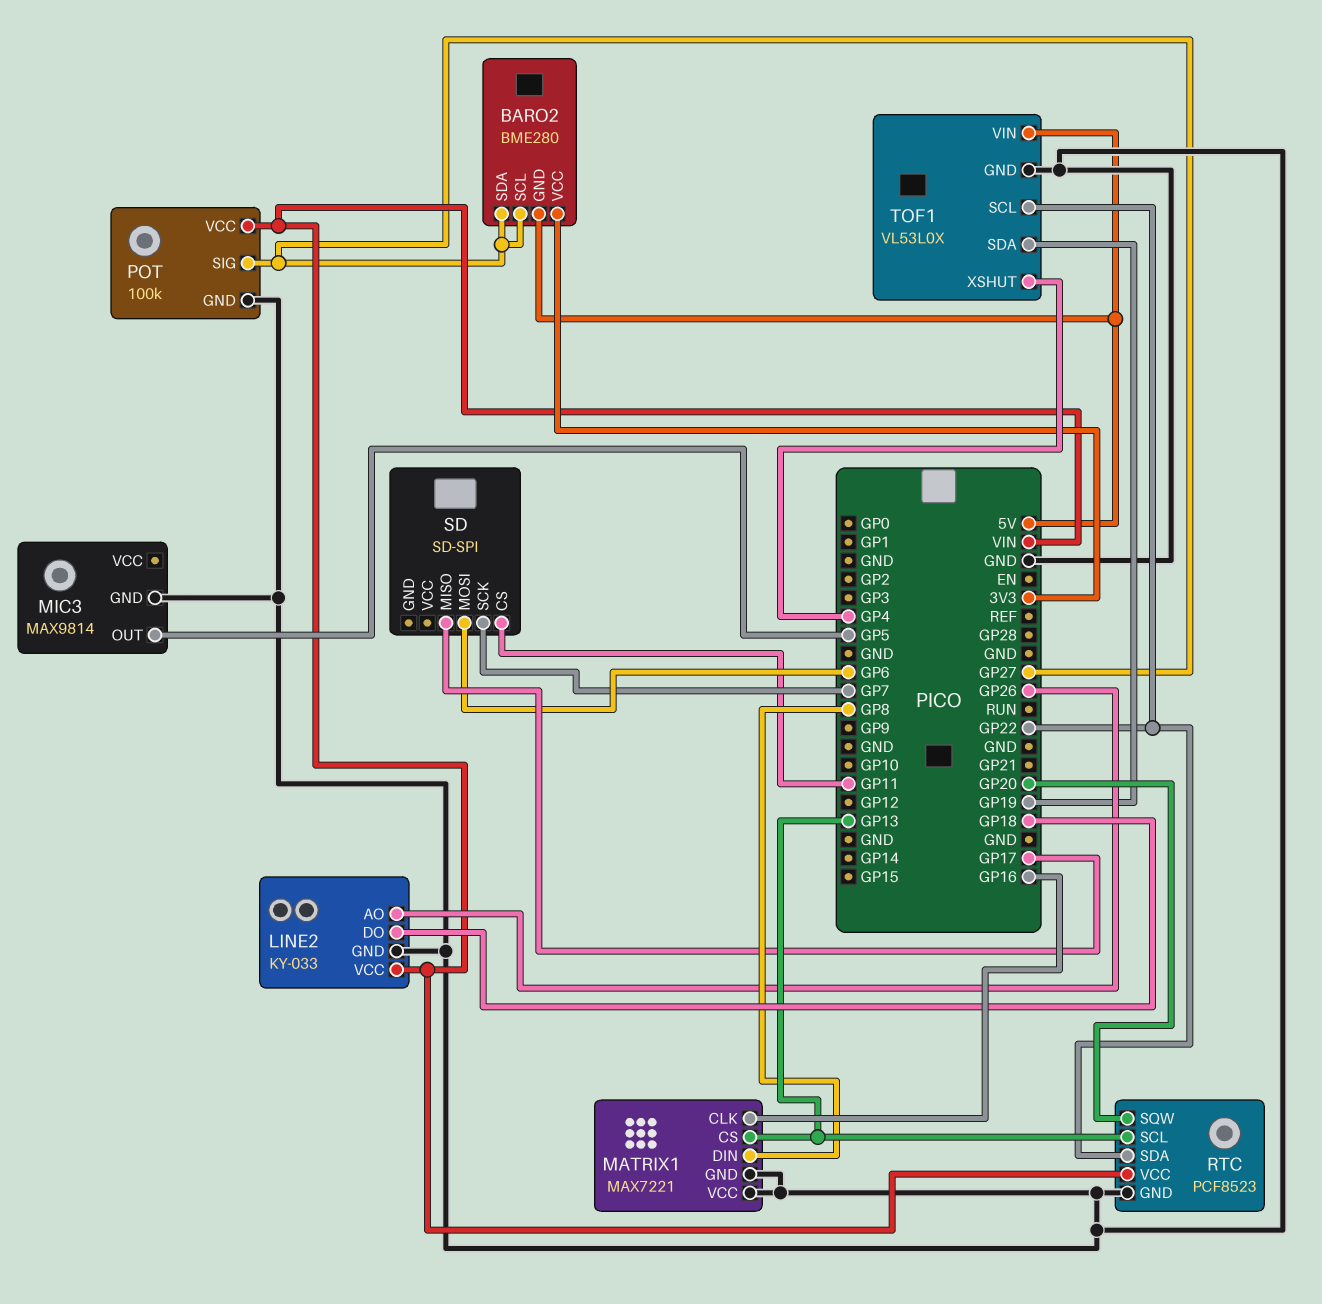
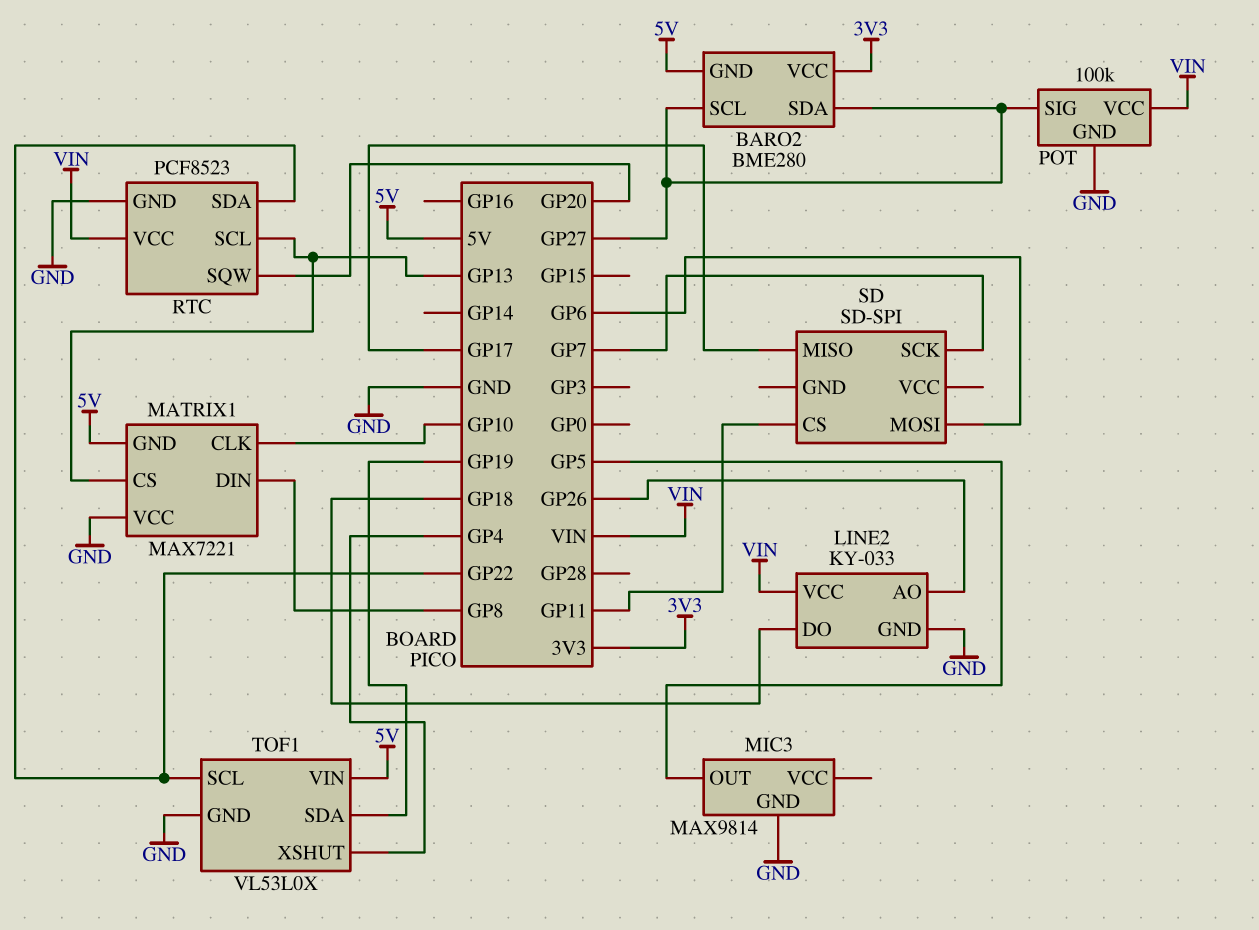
MATRIX1 pin CLK: GP16 -> GP10
MATRIX1 pin GND: GND -> 5V

